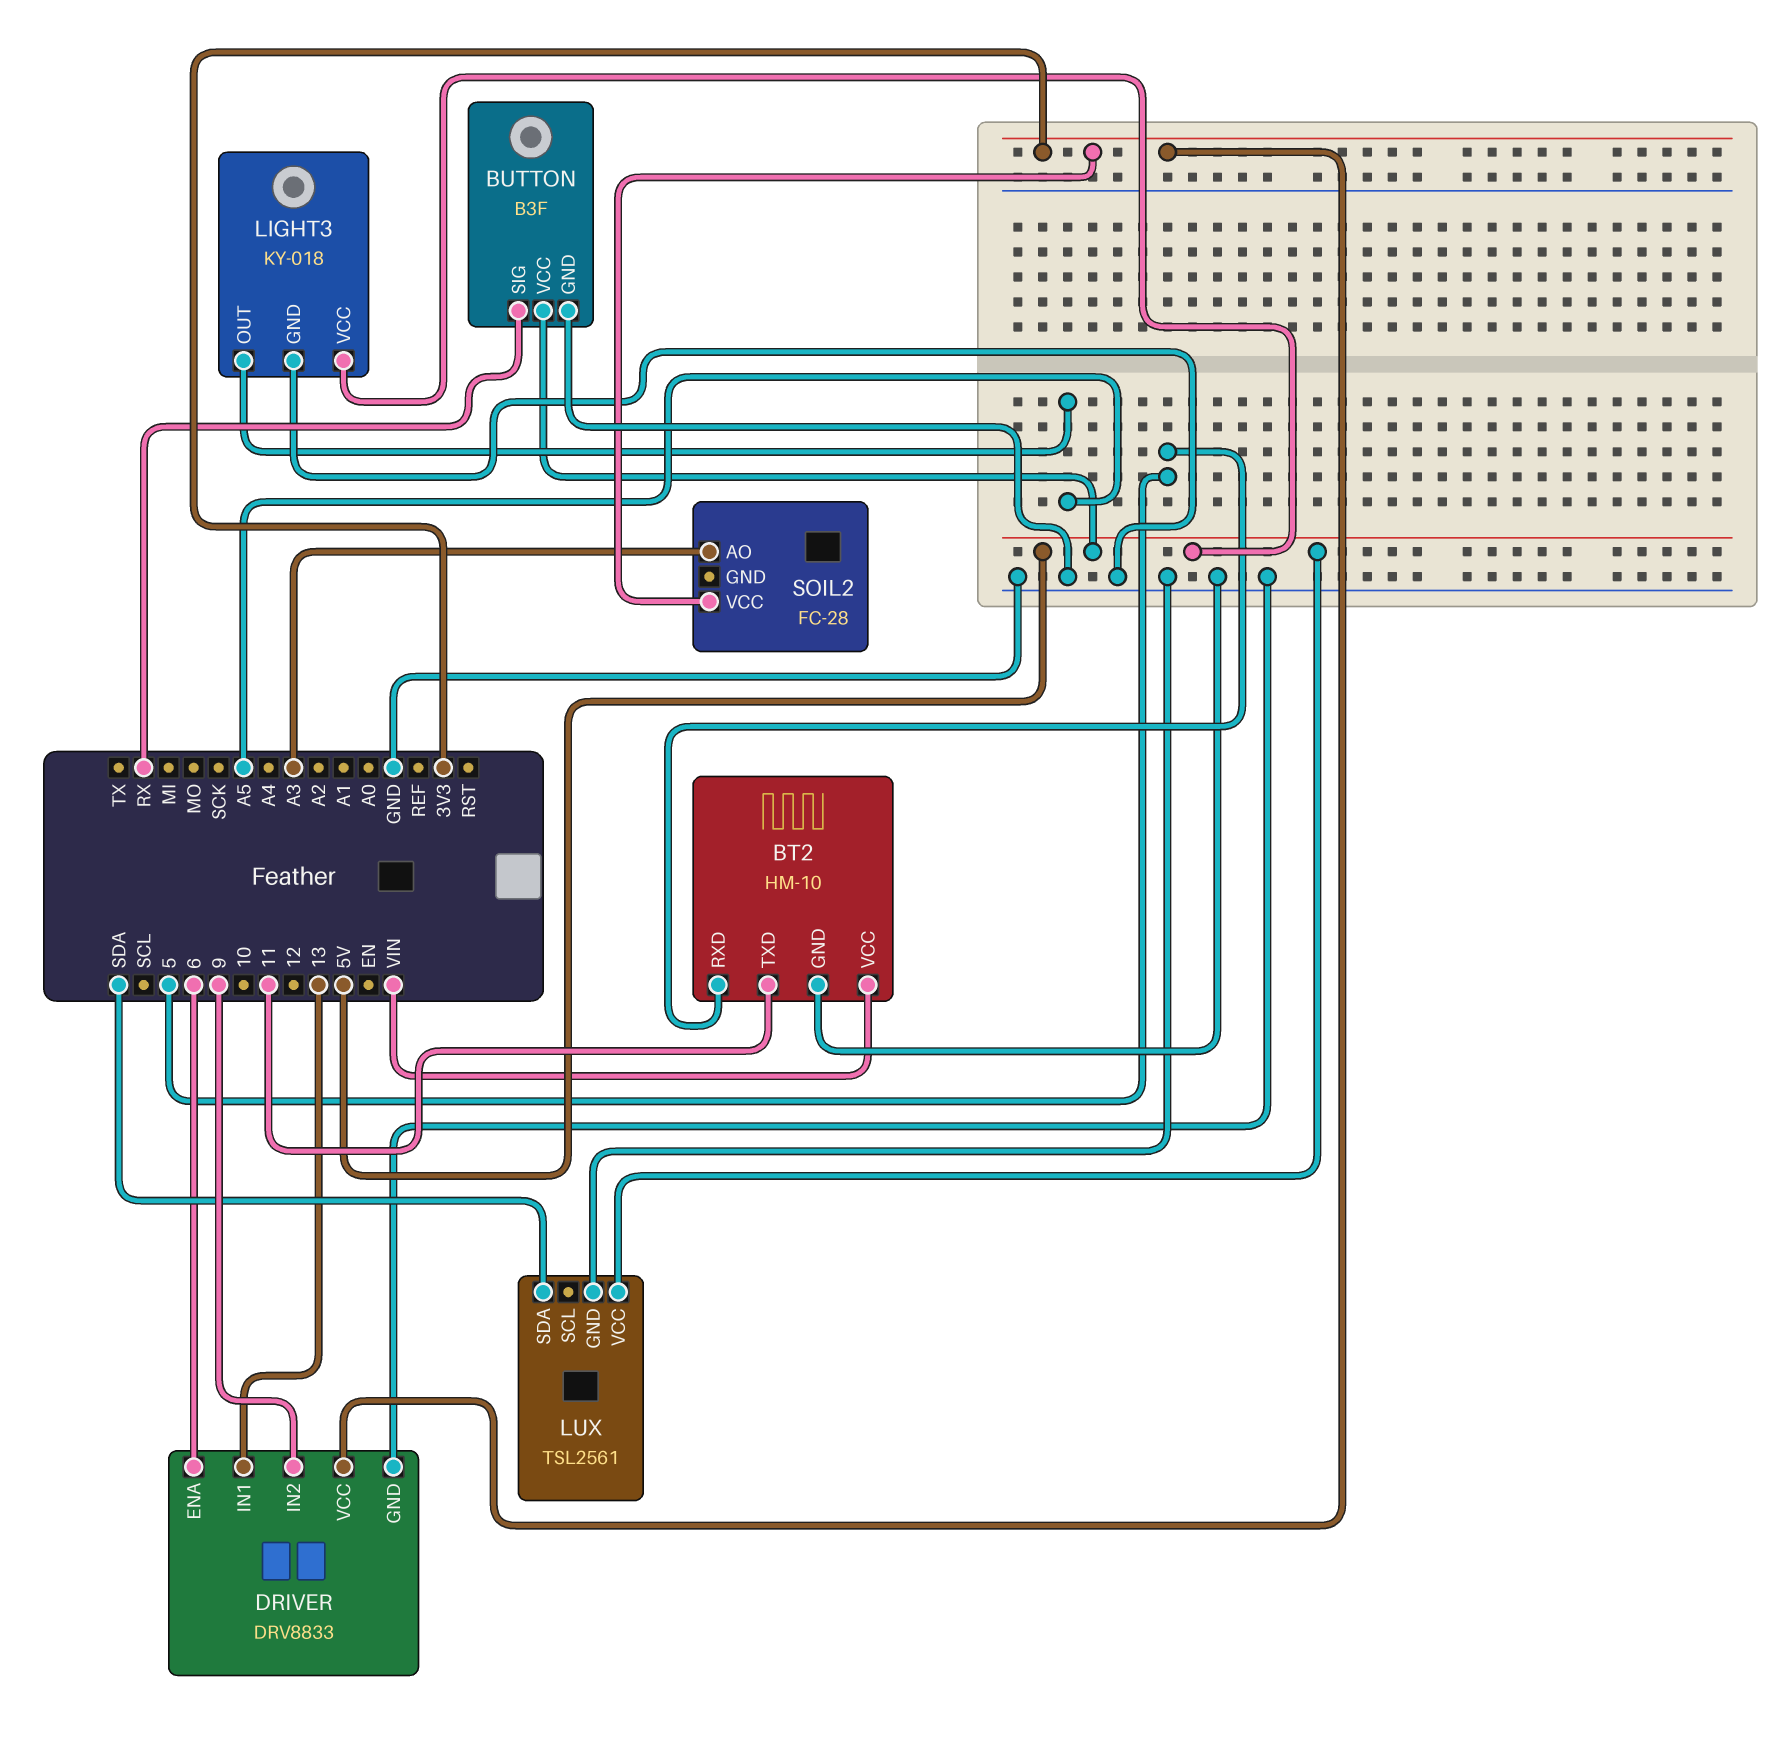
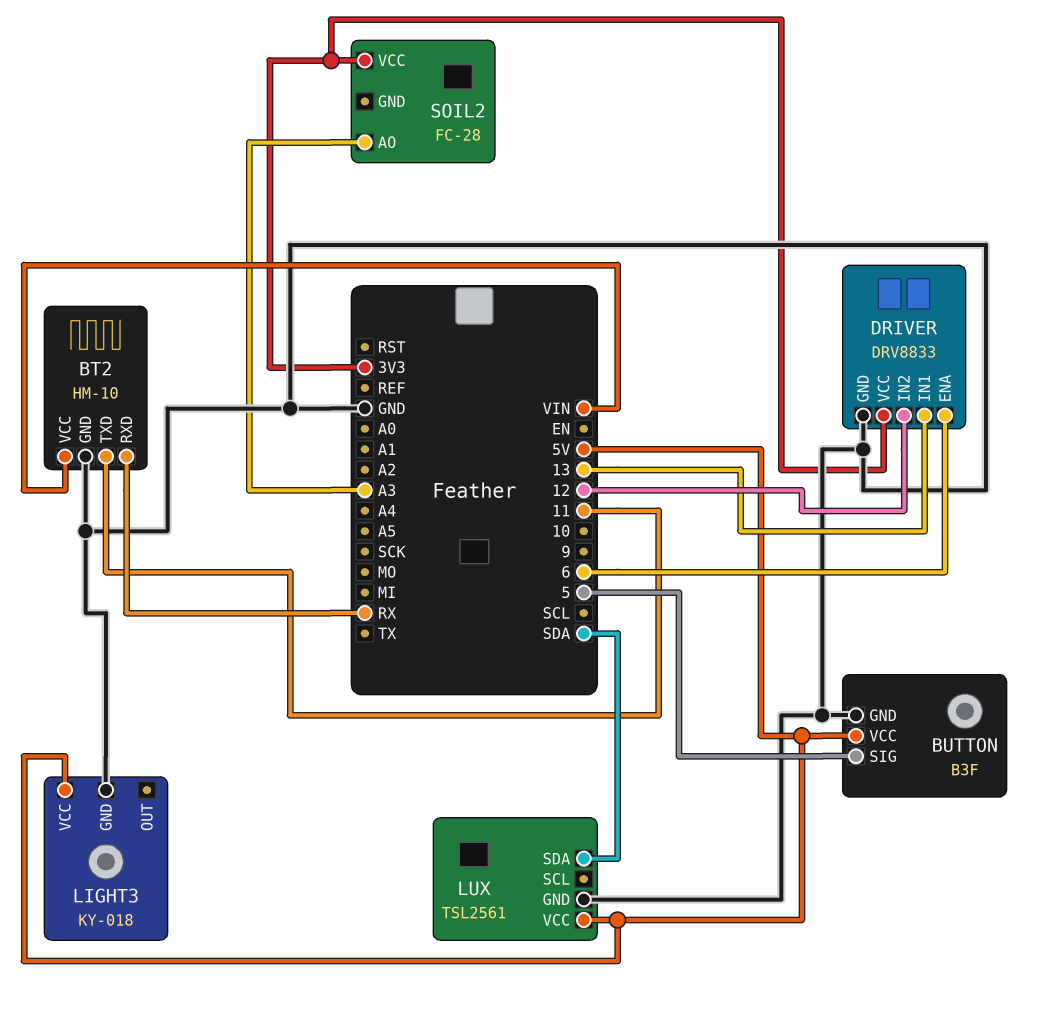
BT2 pin RXD: 5 -> RX
BUTTON pin SIG: RX -> 5
DRIVER pin IN2: 9 -> 12
LIGHT3 pin OUT: A5 -> none

